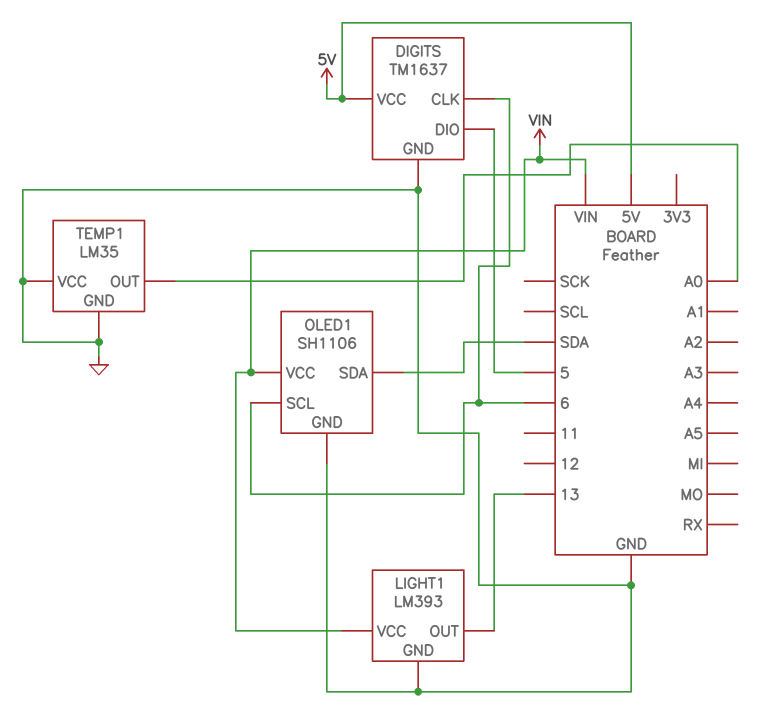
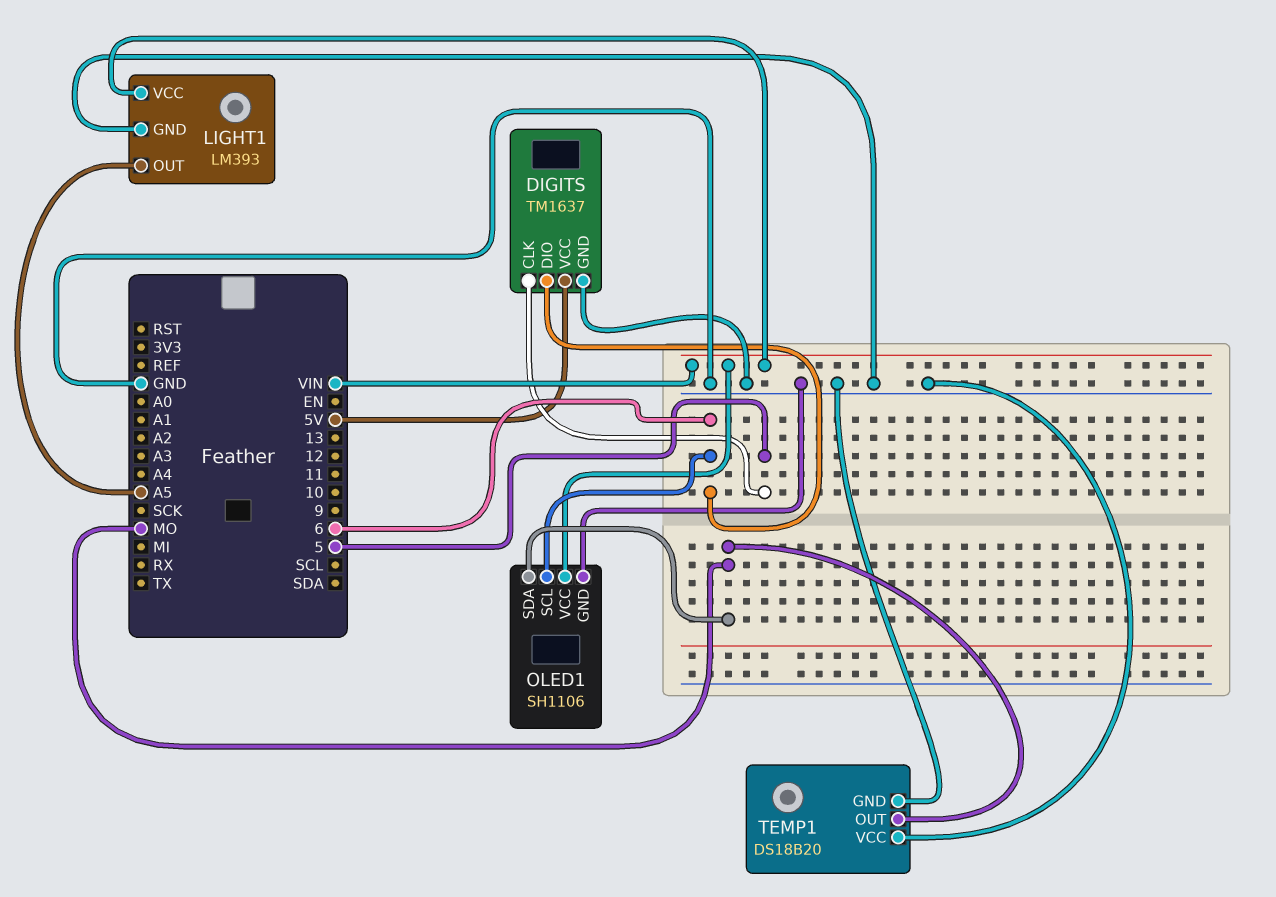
DIGITS pin CLK: 6 -> 5
DIGITS pin DIO: 5 -> 6
LIGHT1 pin OUT: 13 -> A5
OLED1 pin SDA: SDA -> MO
TEMP1: LM35 -> DS18B20
TEMP1 pin OUT: A0 -> MO

